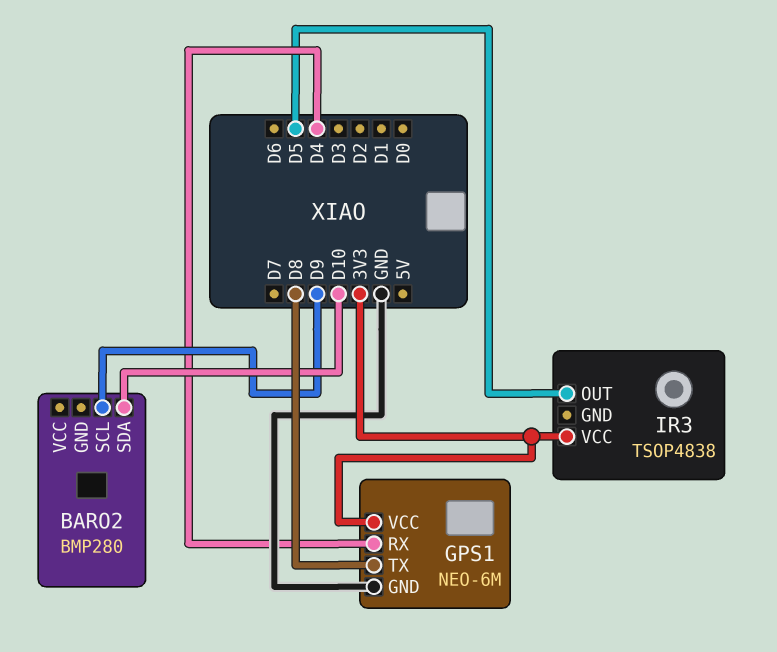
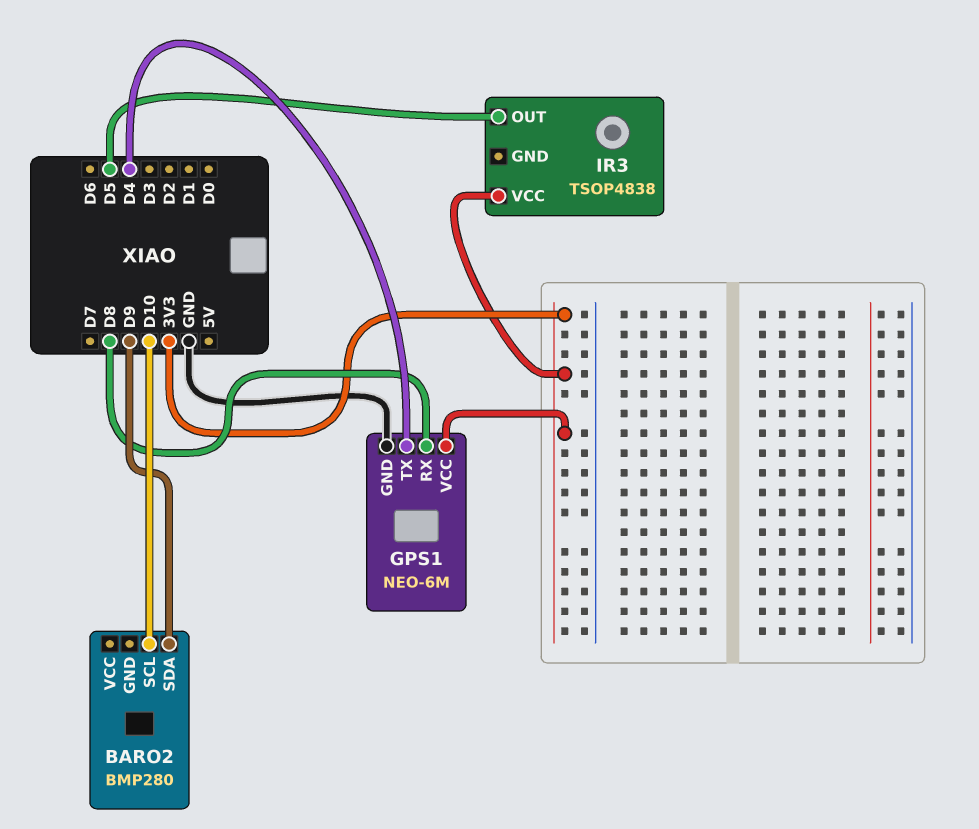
BARO2 pin SCL: D9 -> D10
BARO2 pin SDA: D10 -> D9
GPS1 pin RX: D4 -> D8
GPS1 pin TX: D8 -> D4

